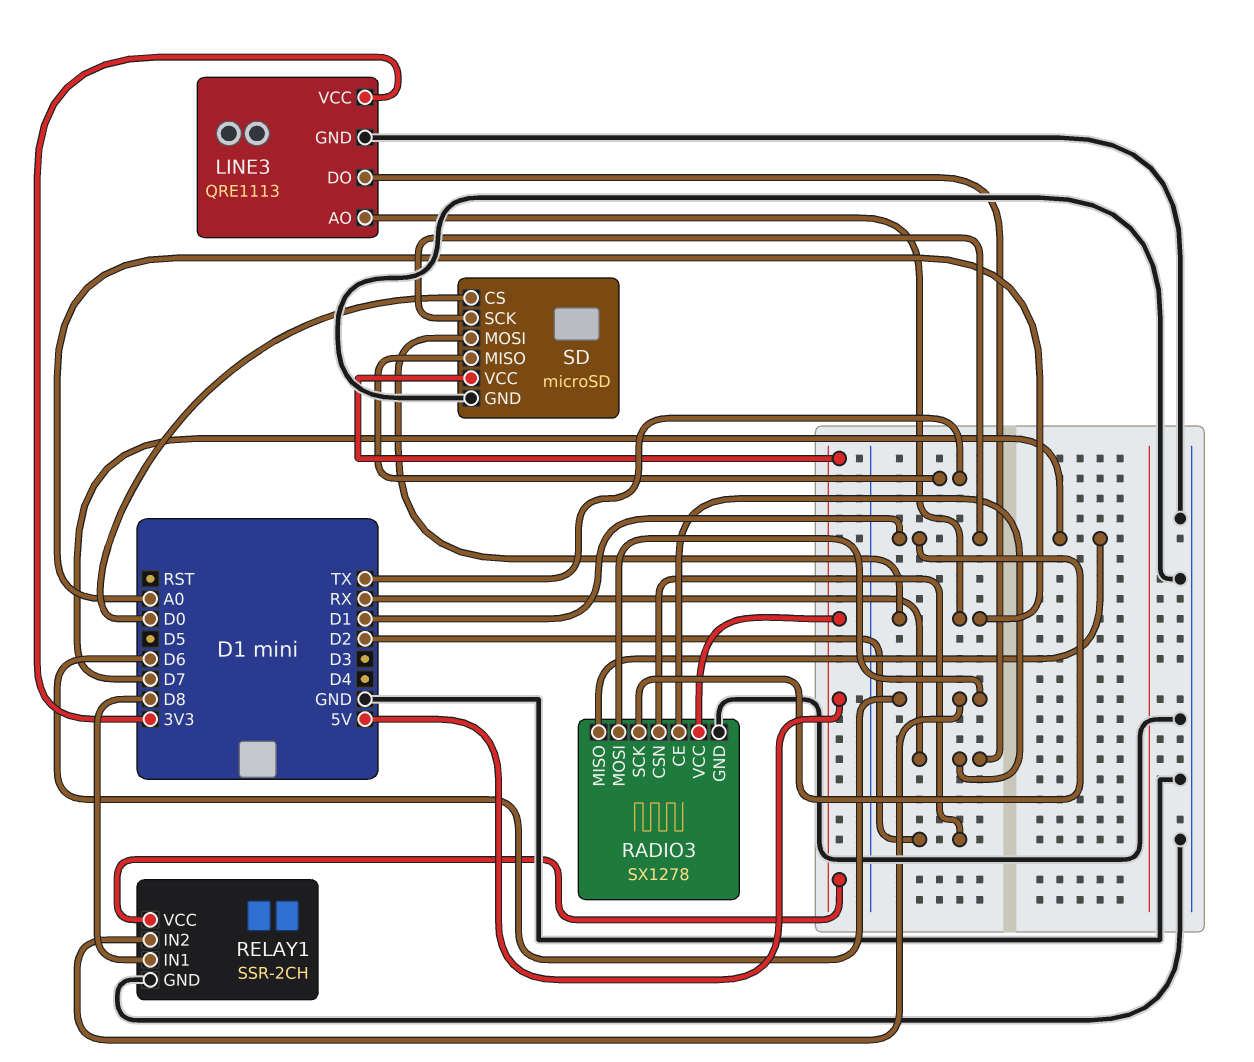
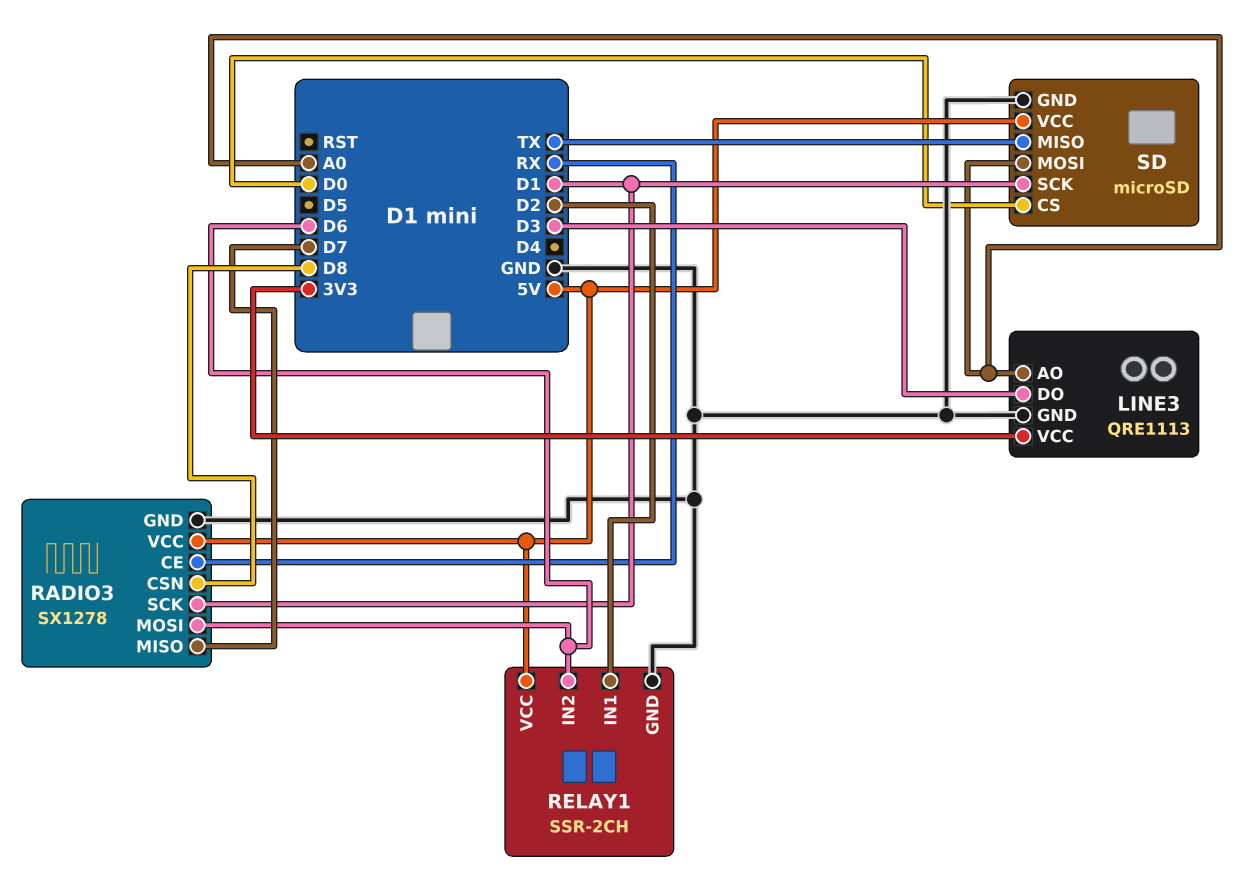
LINE3 pin DO: RX -> D3
RADIO3 pin CSN: D2 -> D8
RELAY1 pin IN1: D8 -> D2

